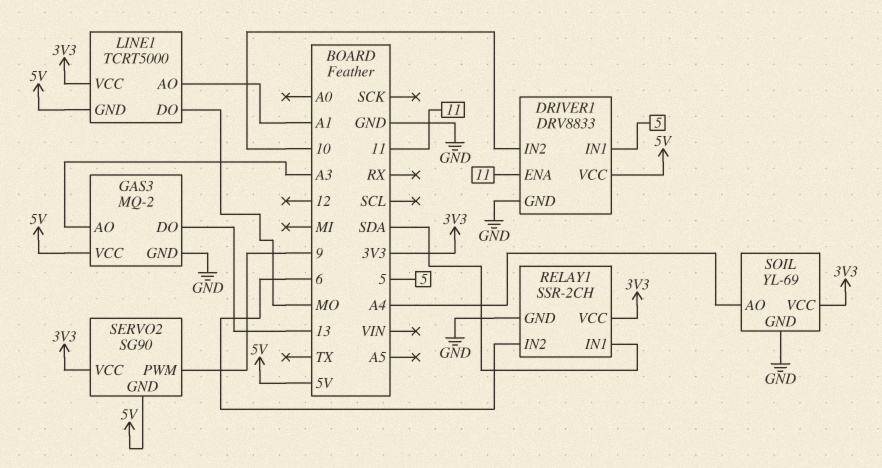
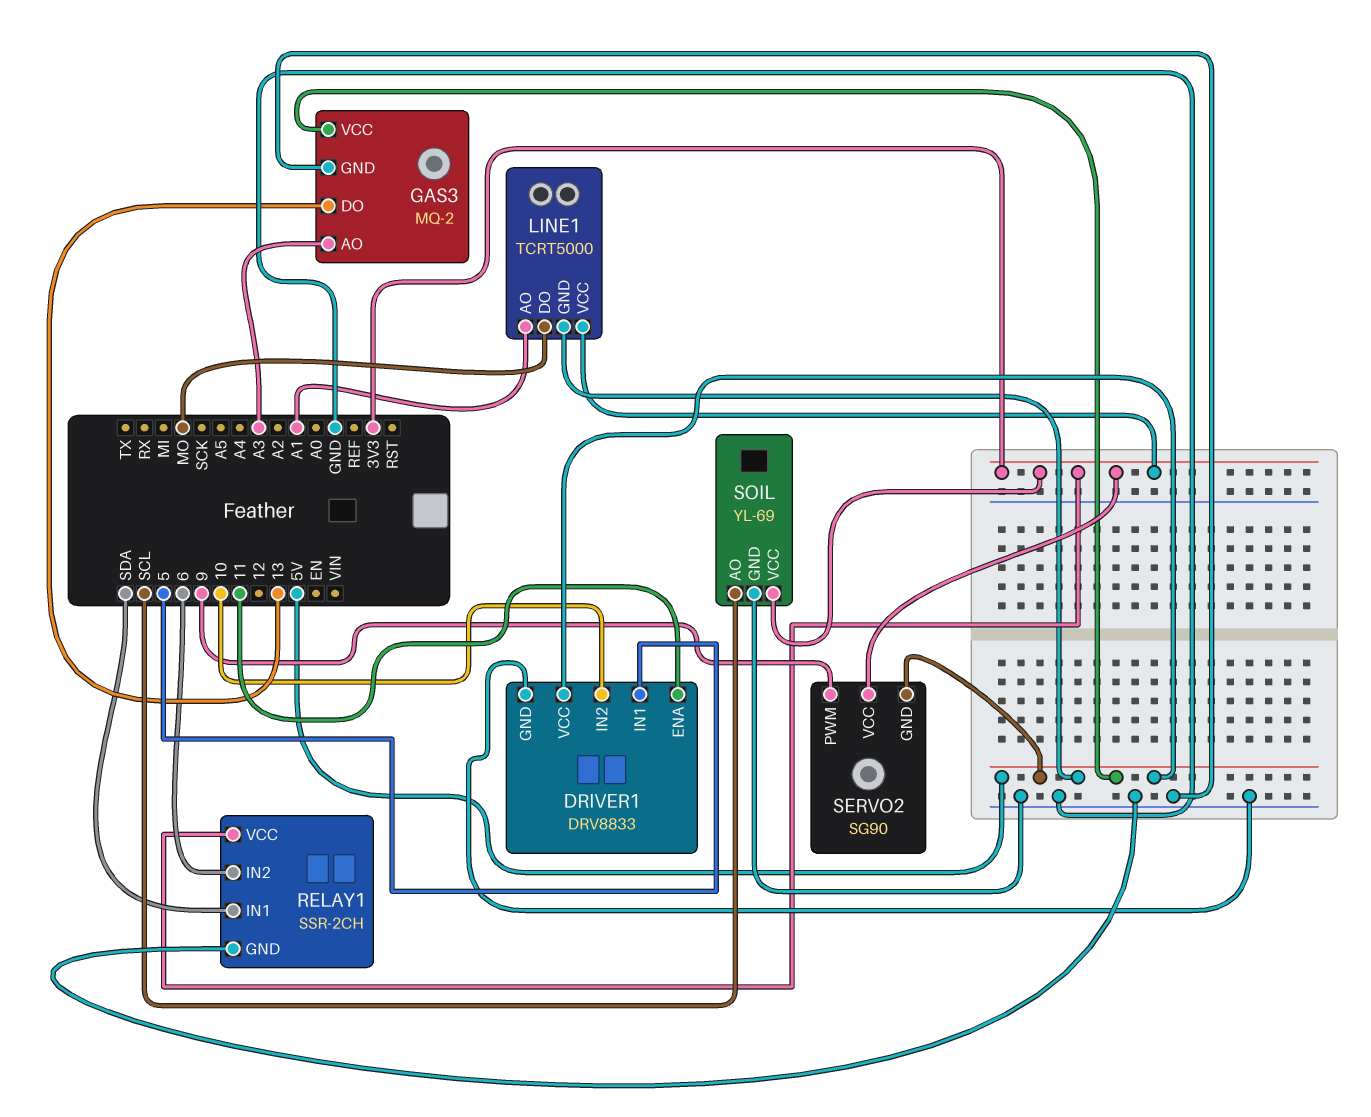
SOIL pin AO: A4 -> SCL

